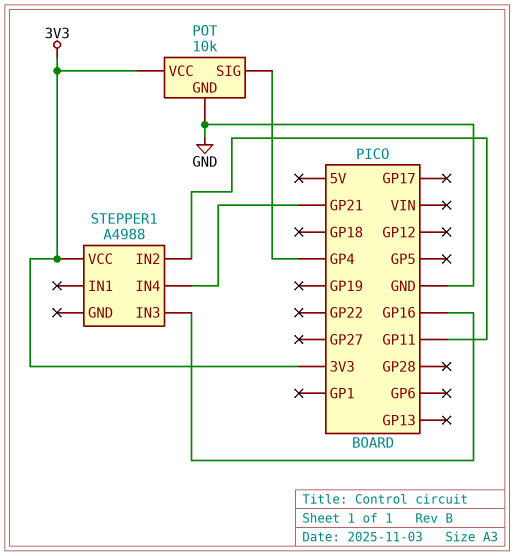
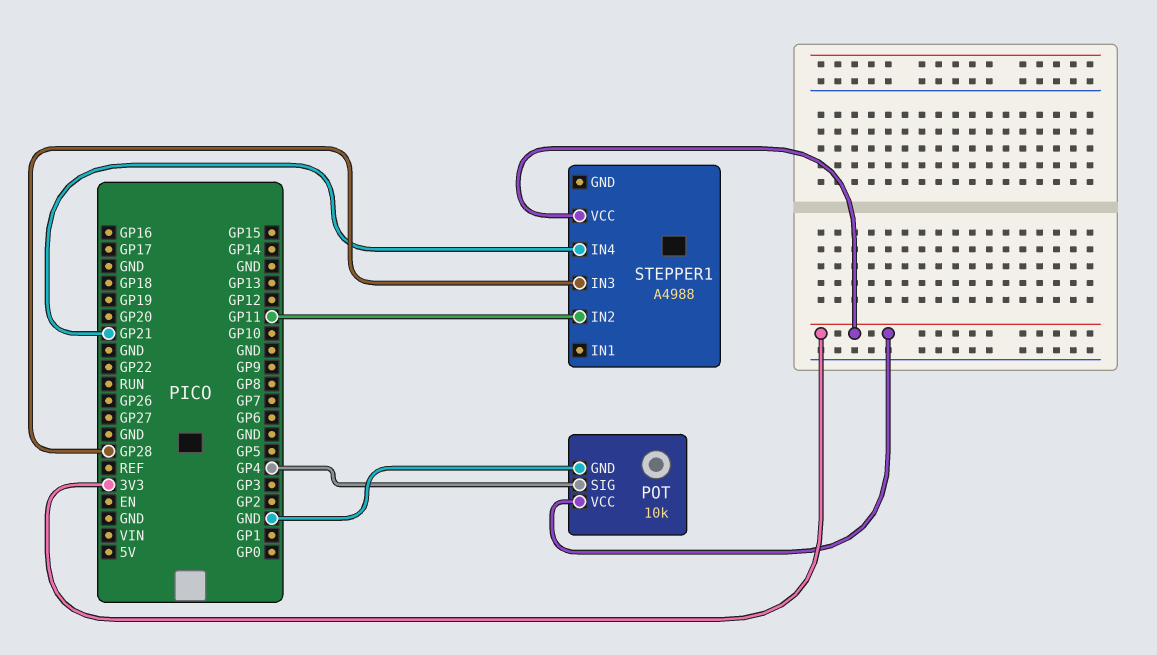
STEPPER1 pin IN3: GP16 -> GP28

